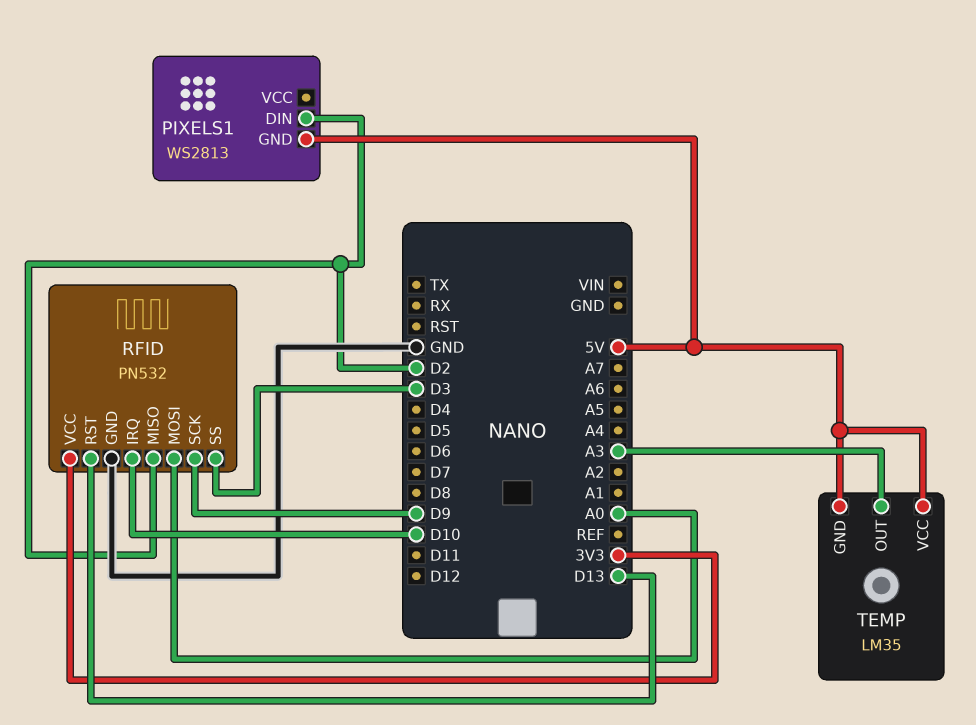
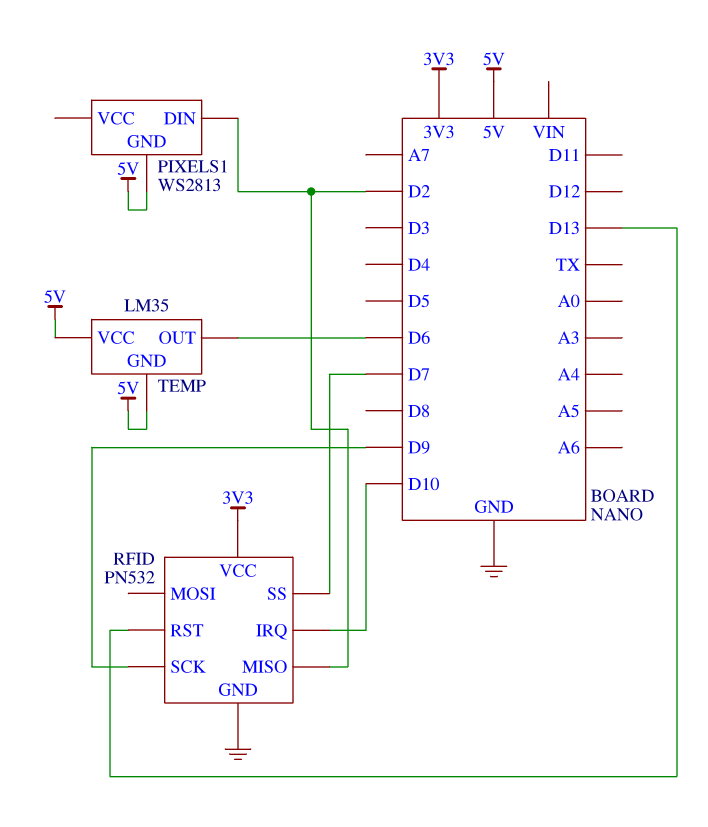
RFID pin MOSI: A0 -> none
RFID pin SS: D3 -> D7
TEMP pin OUT: A3 -> D6

